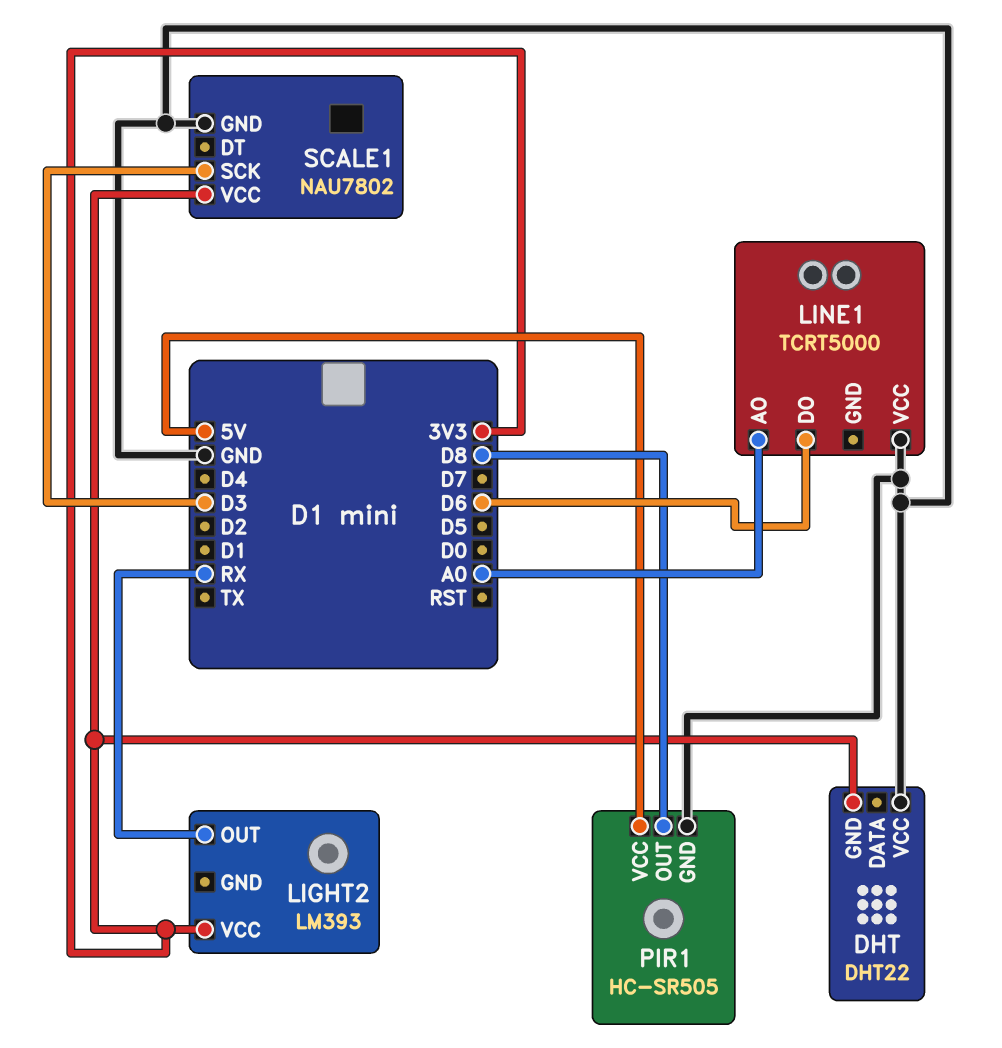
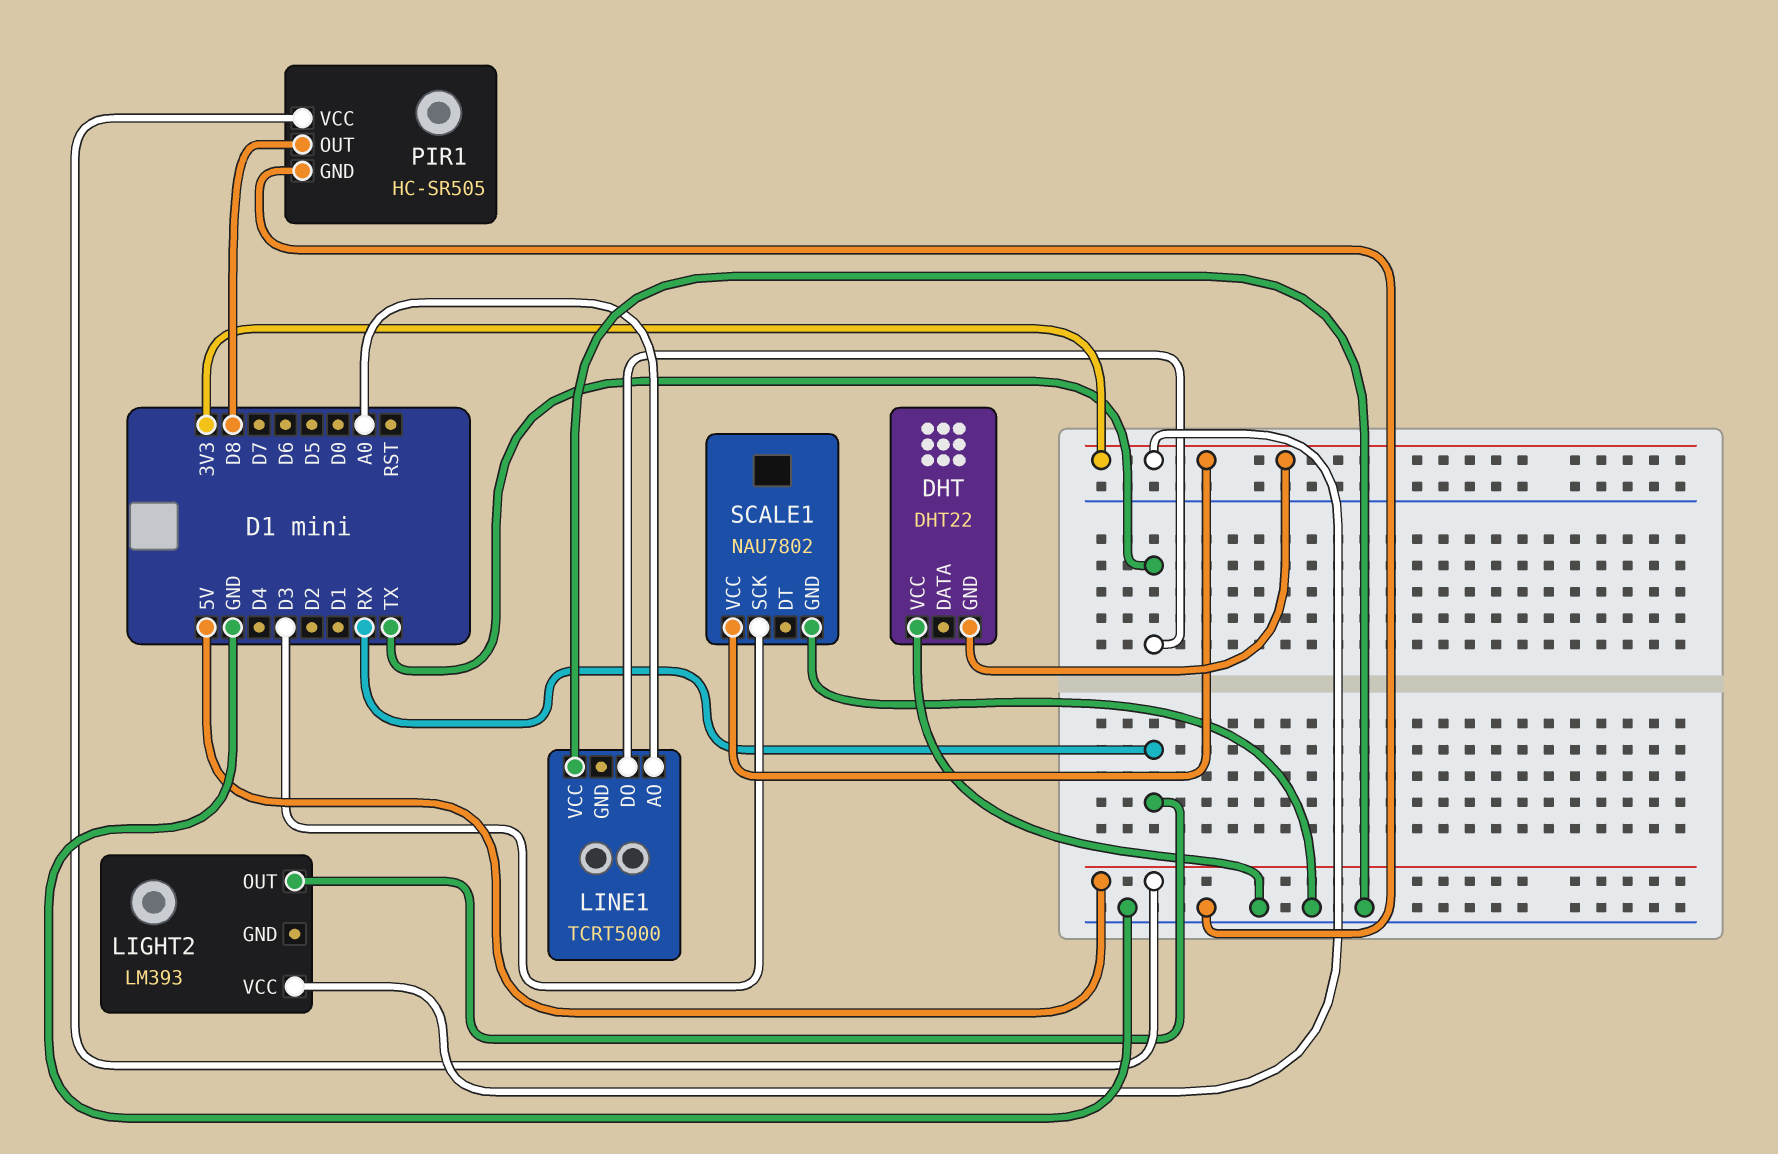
LINE1 pin DO: D6 -> TX

